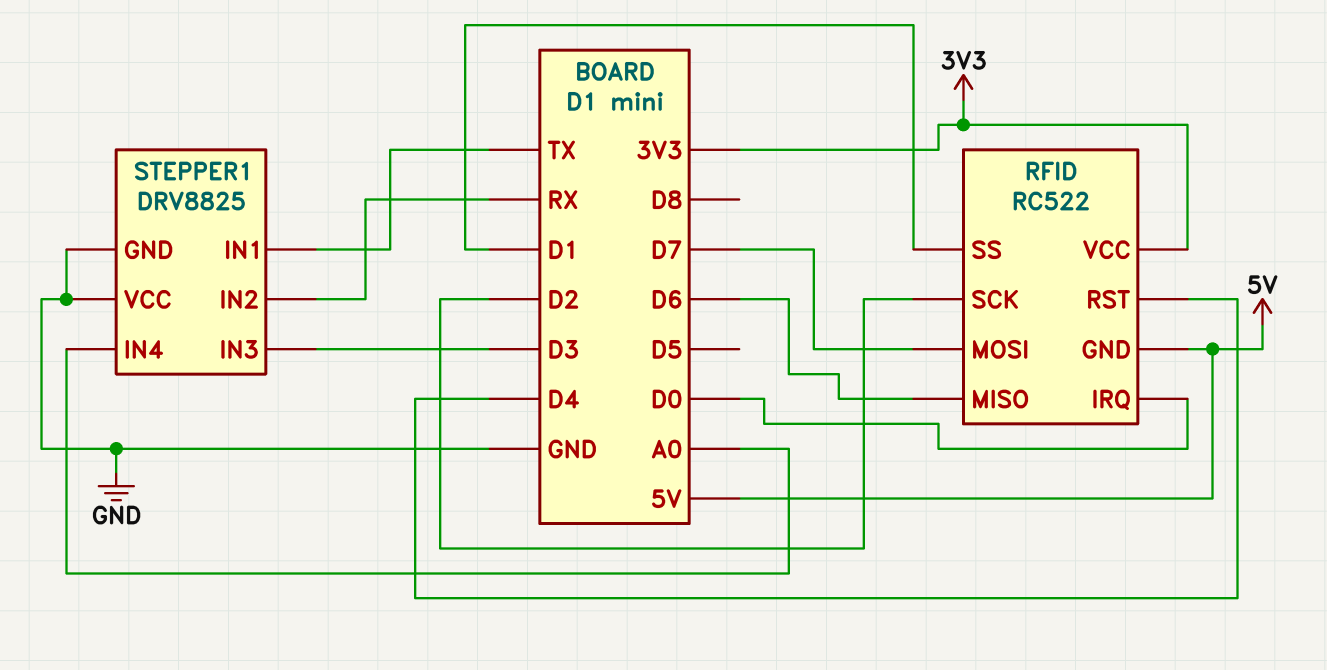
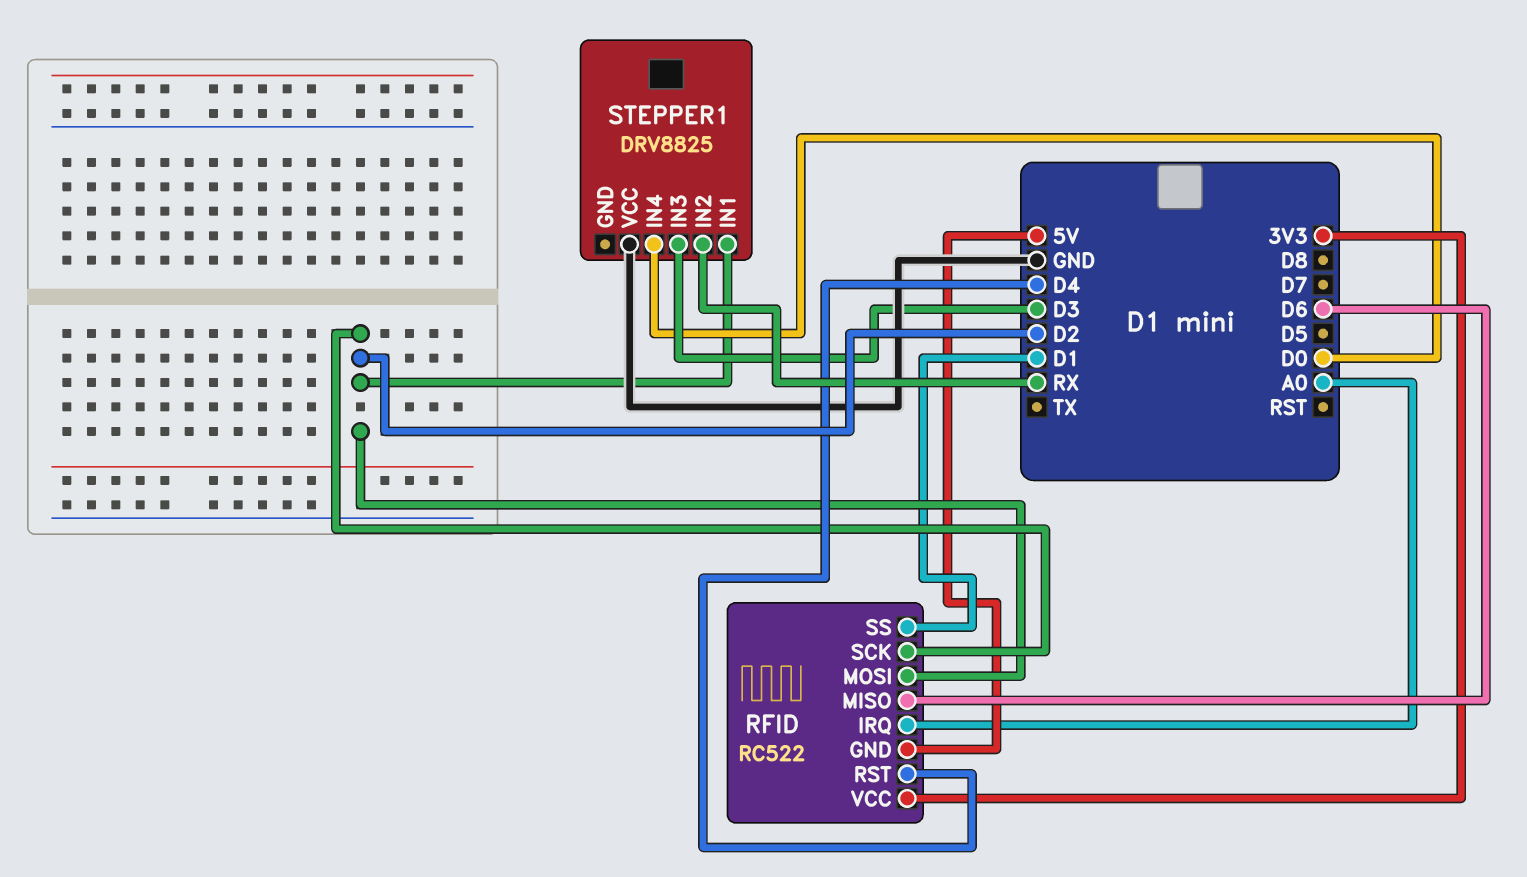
RFID pin IRQ: D0 -> A0
RFID pin MOSI: D7 -> D2
STEPPER1 pin GND: GND -> none
STEPPER1 pin IN1: TX -> D2
STEPPER1 pin IN4: A0 -> D0

